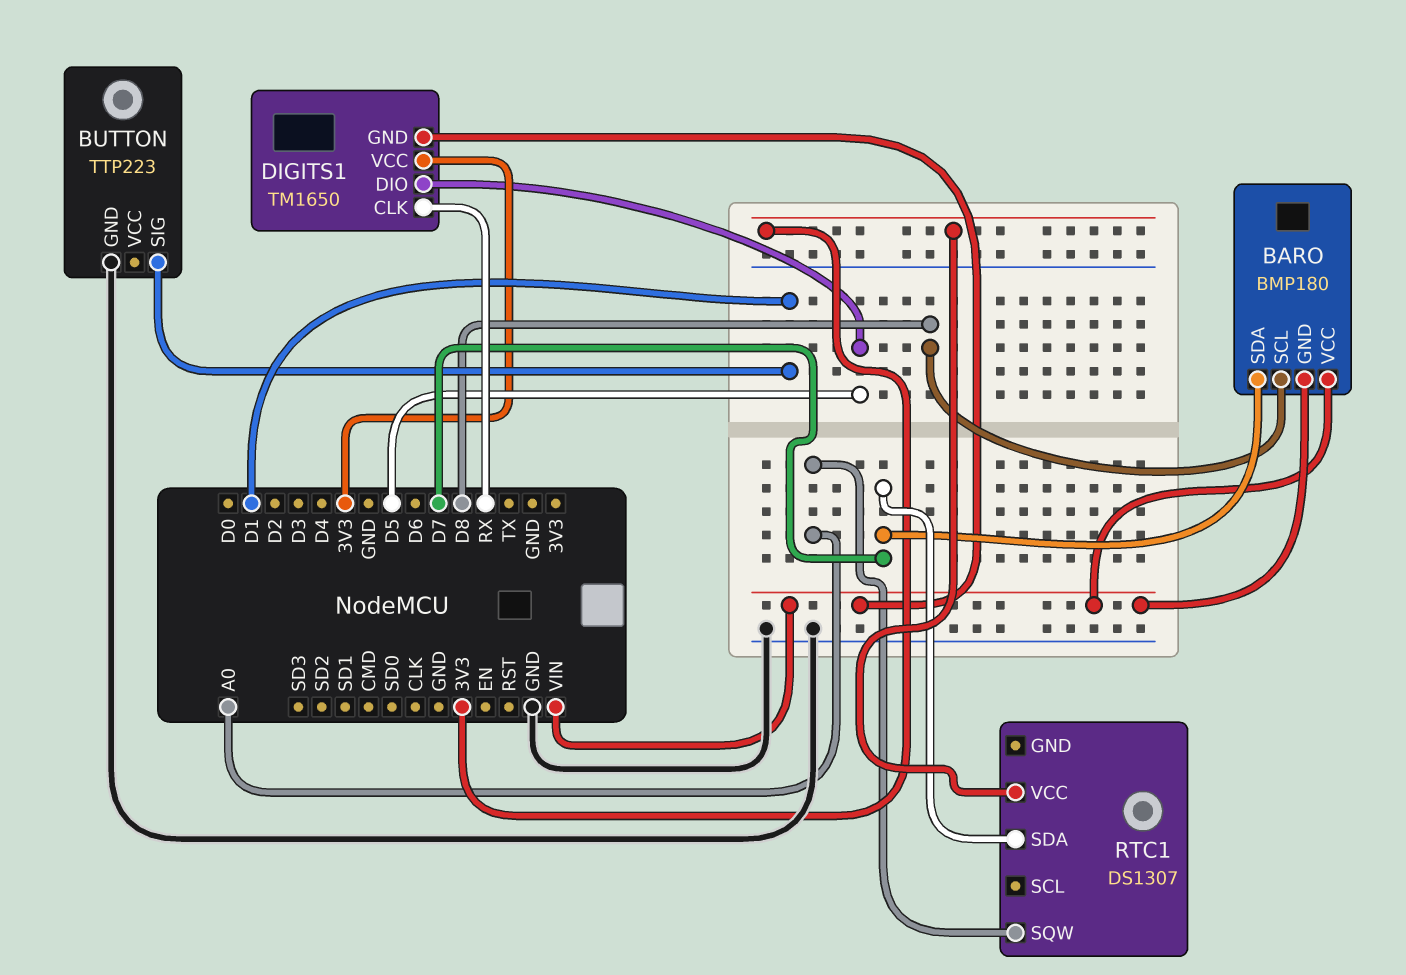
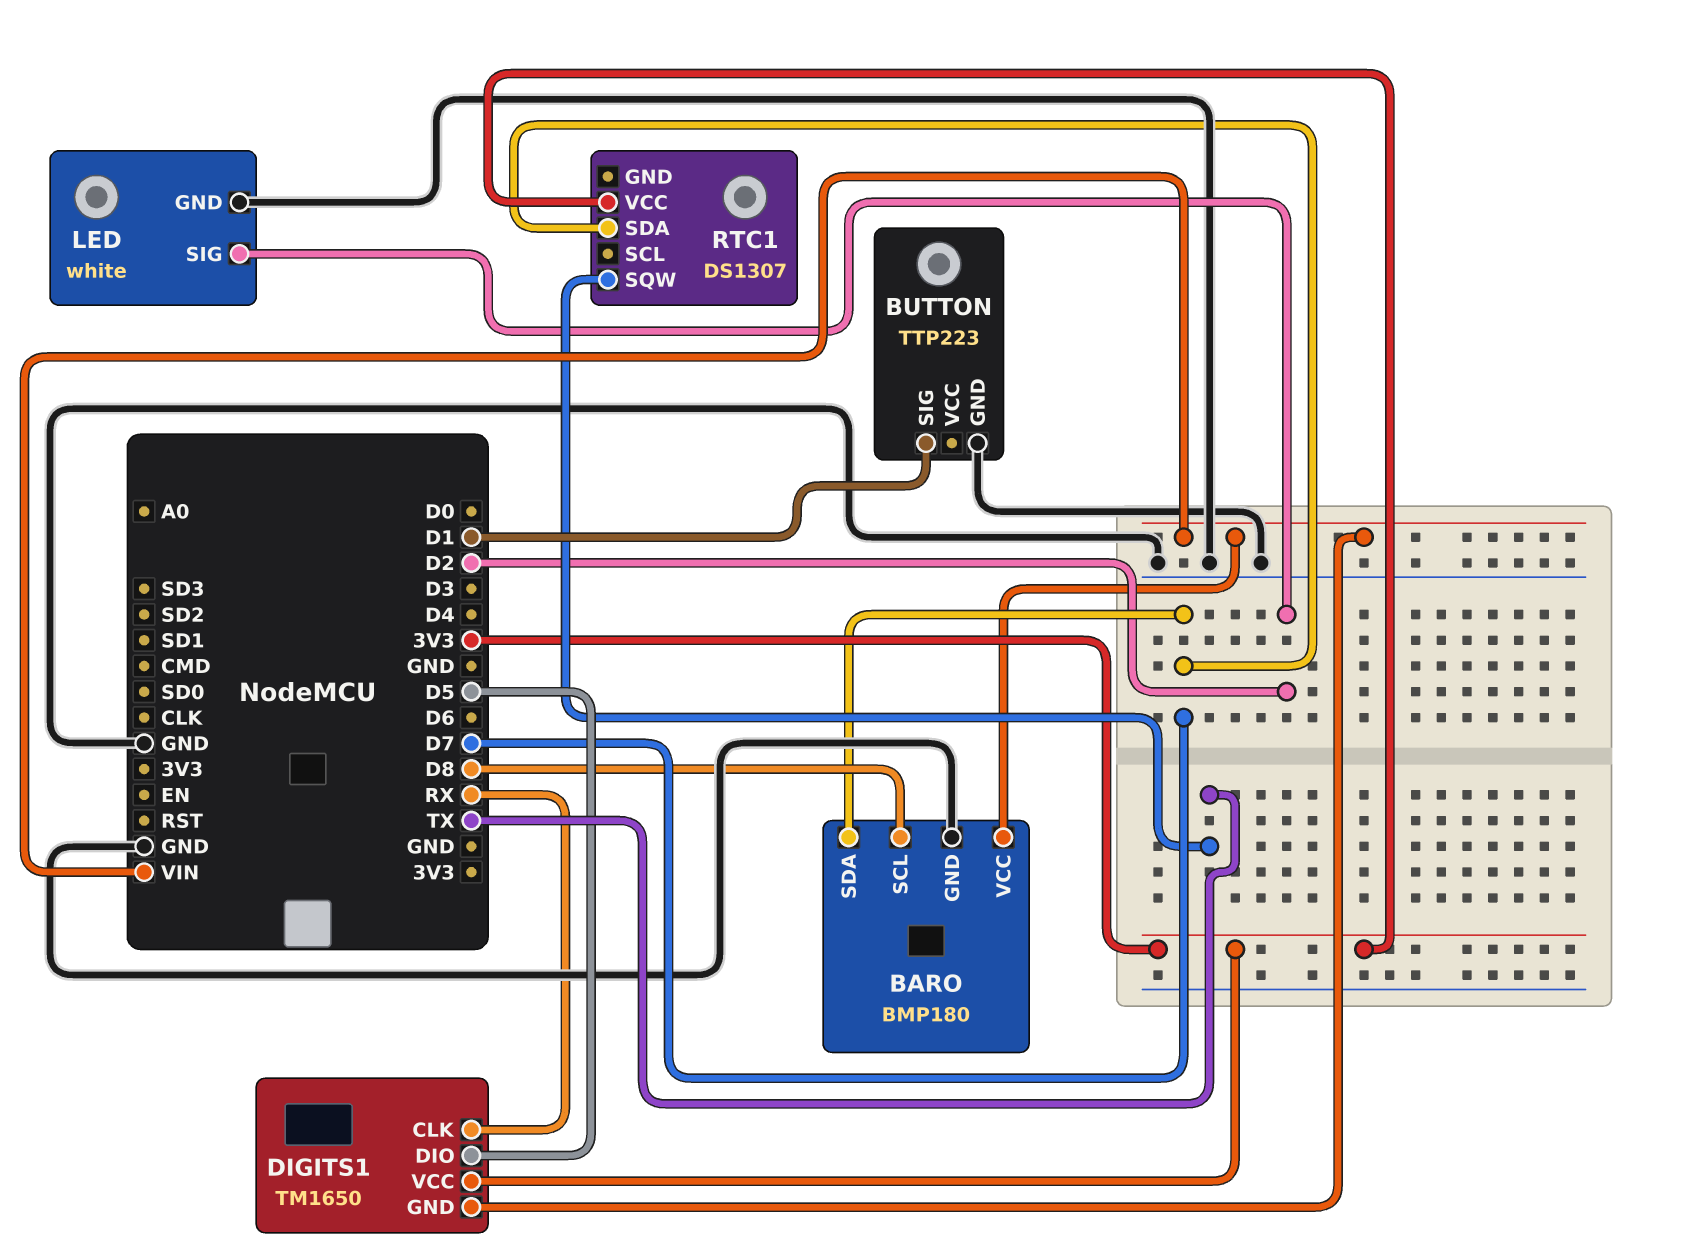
BARO pin GND: VIN -> GND
LED: none -> white
LED pin GND: none -> GND
LED pin SIG: none -> D2
RTC1 pin SQW: A0 -> TX

